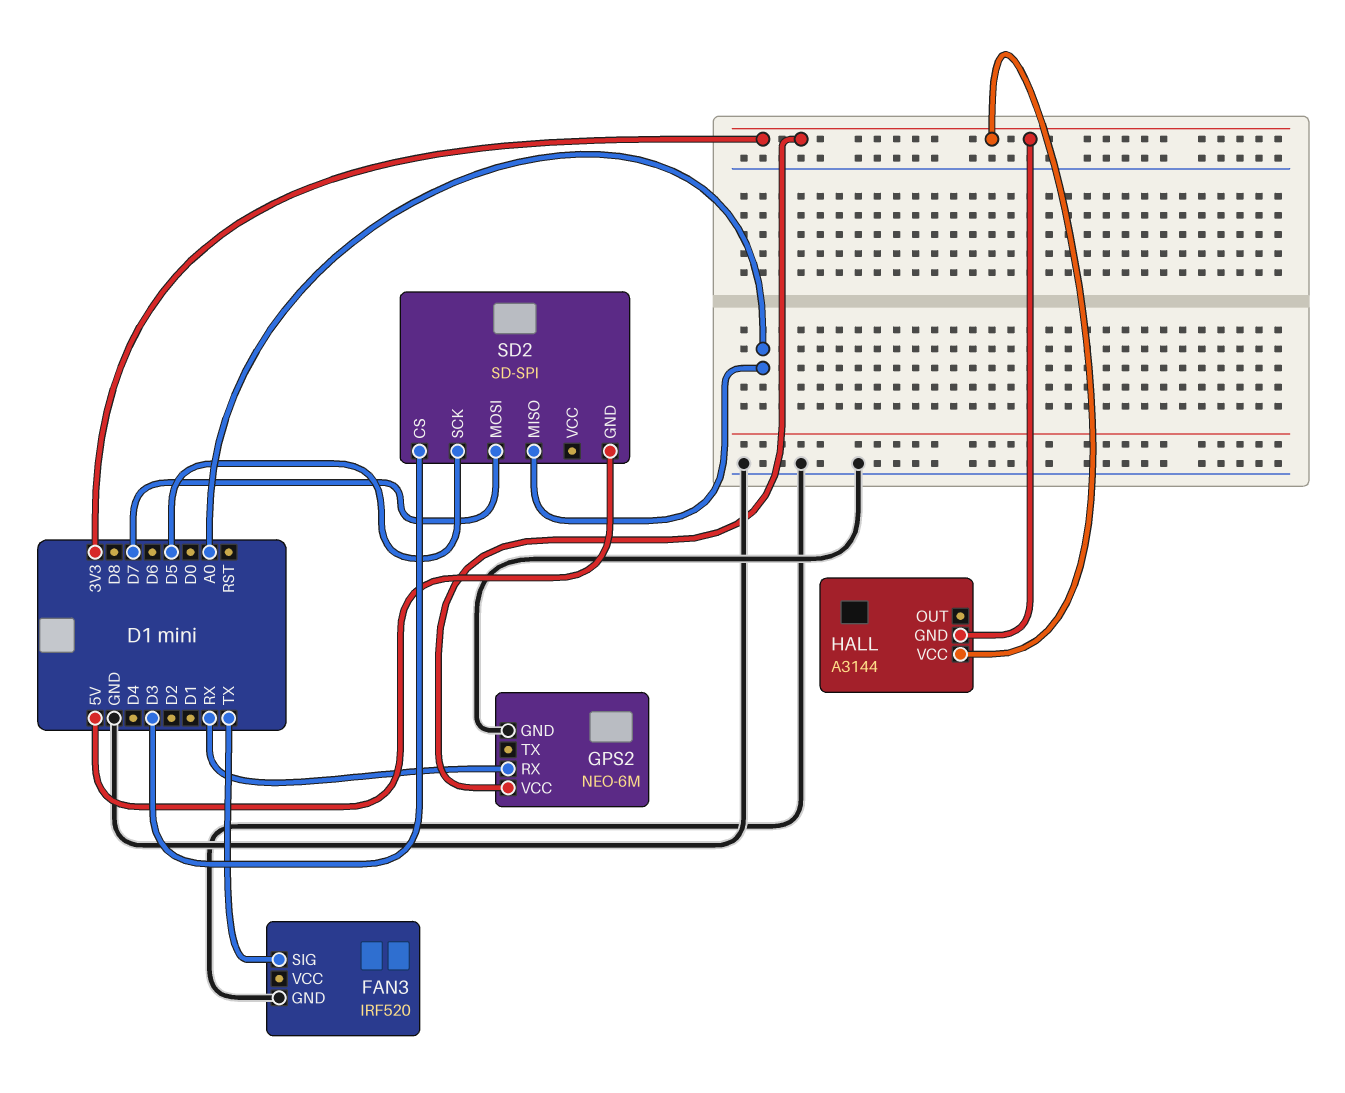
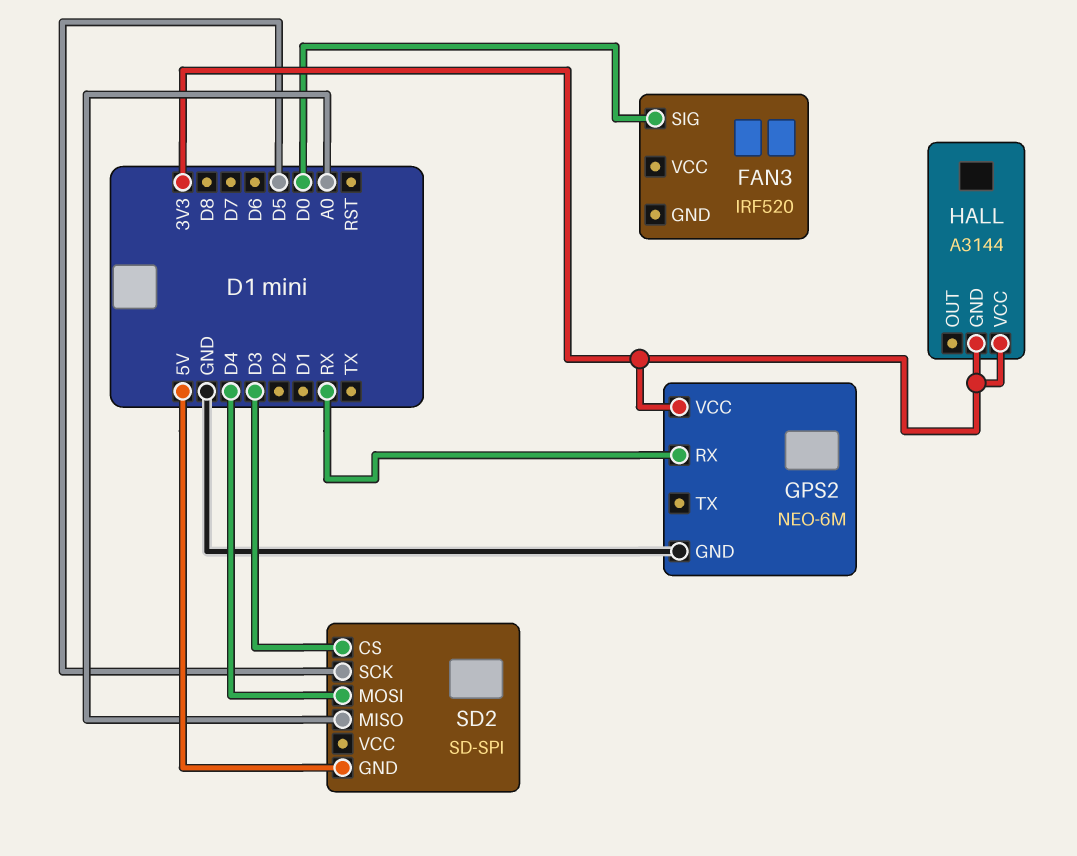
FAN3 pin GND: GND -> none
FAN3 pin SIG: TX -> D0
SD2 pin MOSI: D7 -> D4

